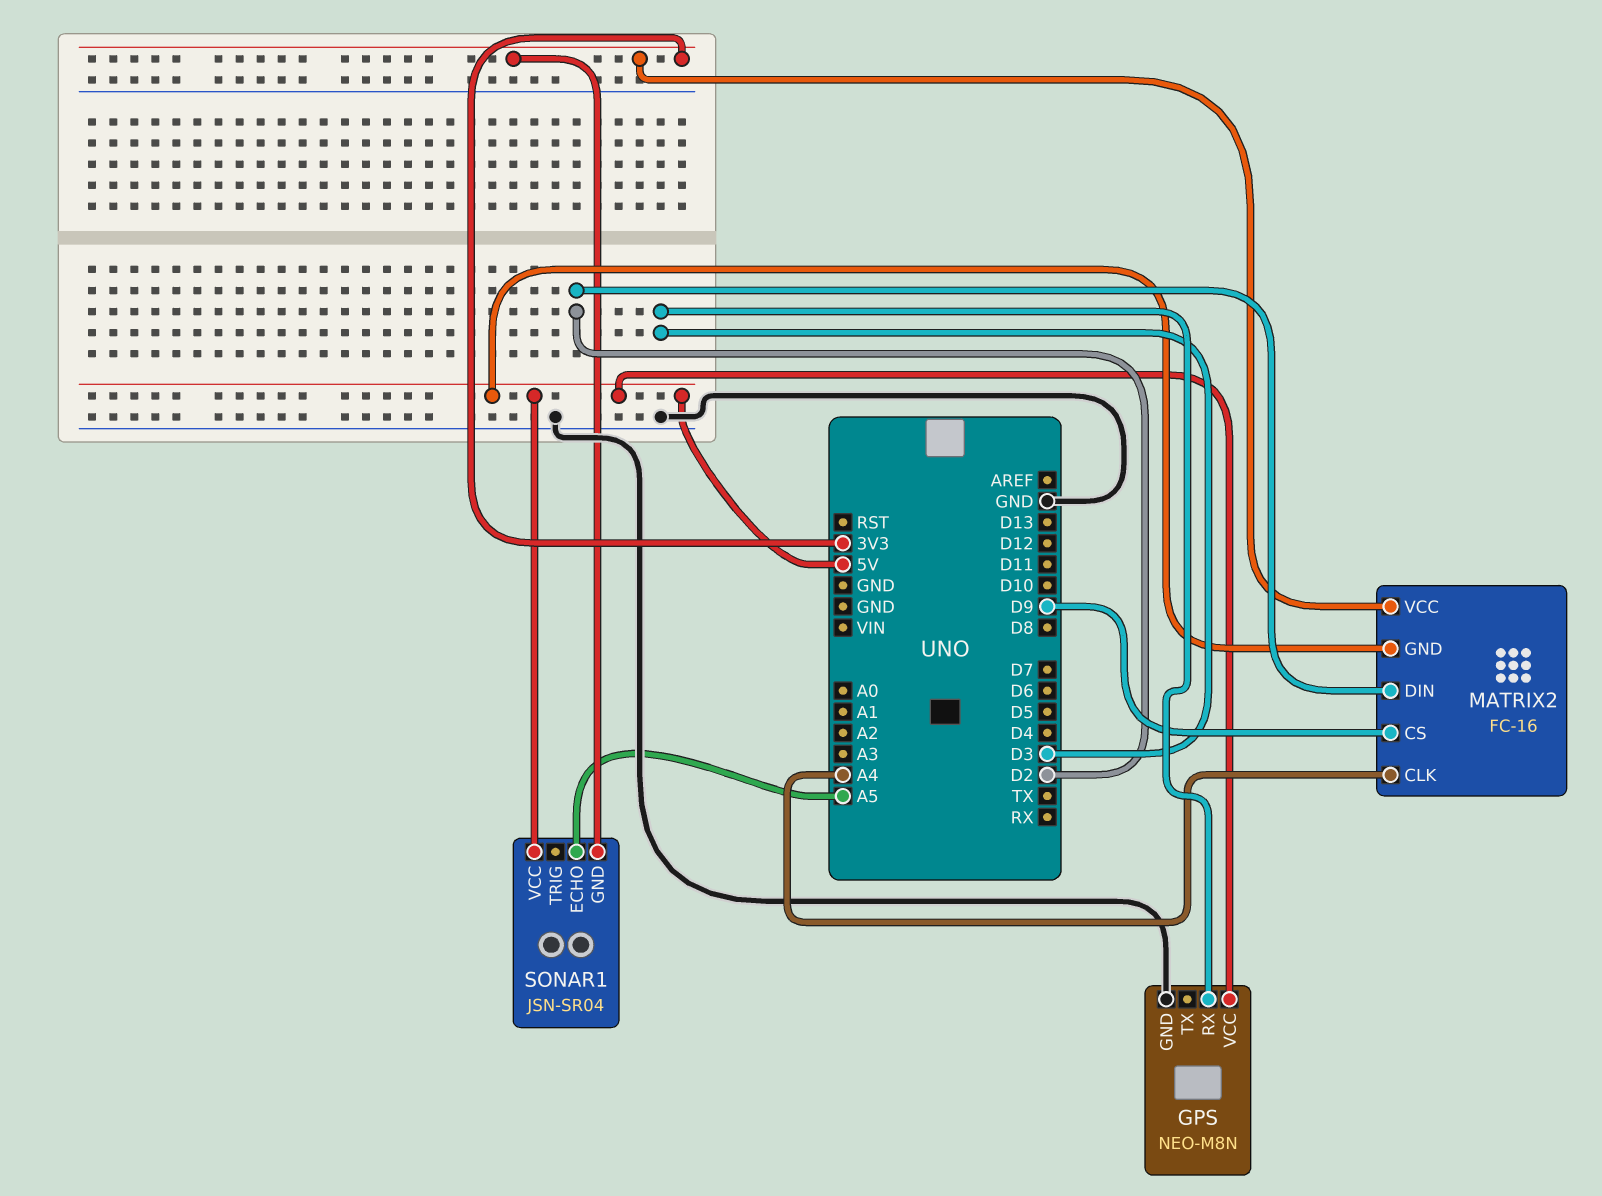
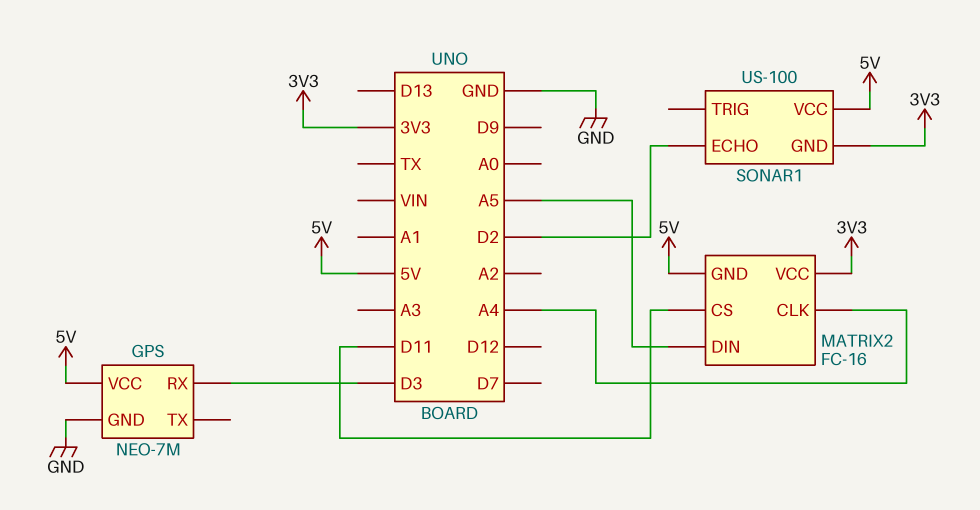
GPS: NEO-M8N -> NEO-7M
MATRIX2 pin CS: D9 -> D11
MATRIX2 pin DIN: D2 -> A5
SONAR1: JSN-SR04 -> US-100
SONAR1 pin ECHO: A5 -> D2

